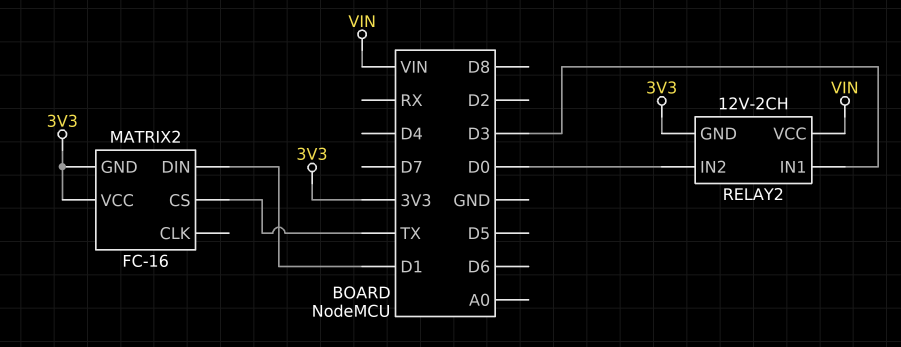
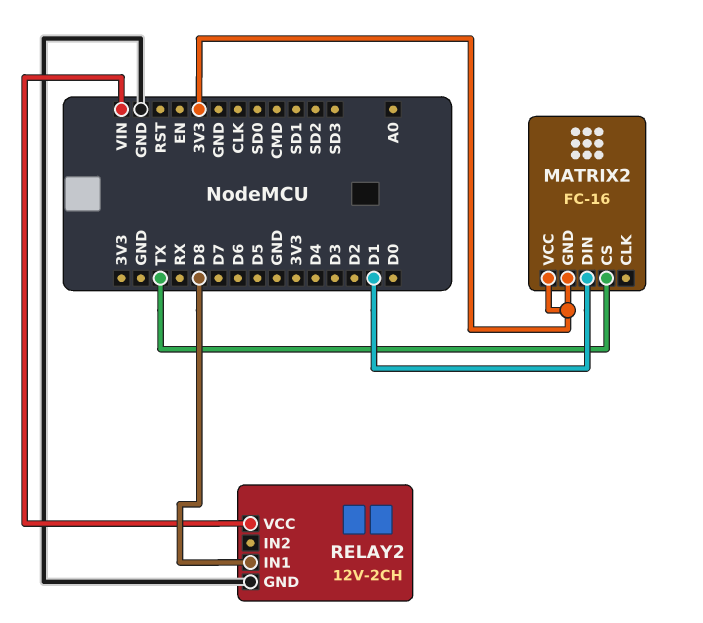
RELAY2 pin GND: 3V3 -> GND
RELAY2 pin IN1: D3 -> D8
RELAY2 pin IN2: D0 -> none

